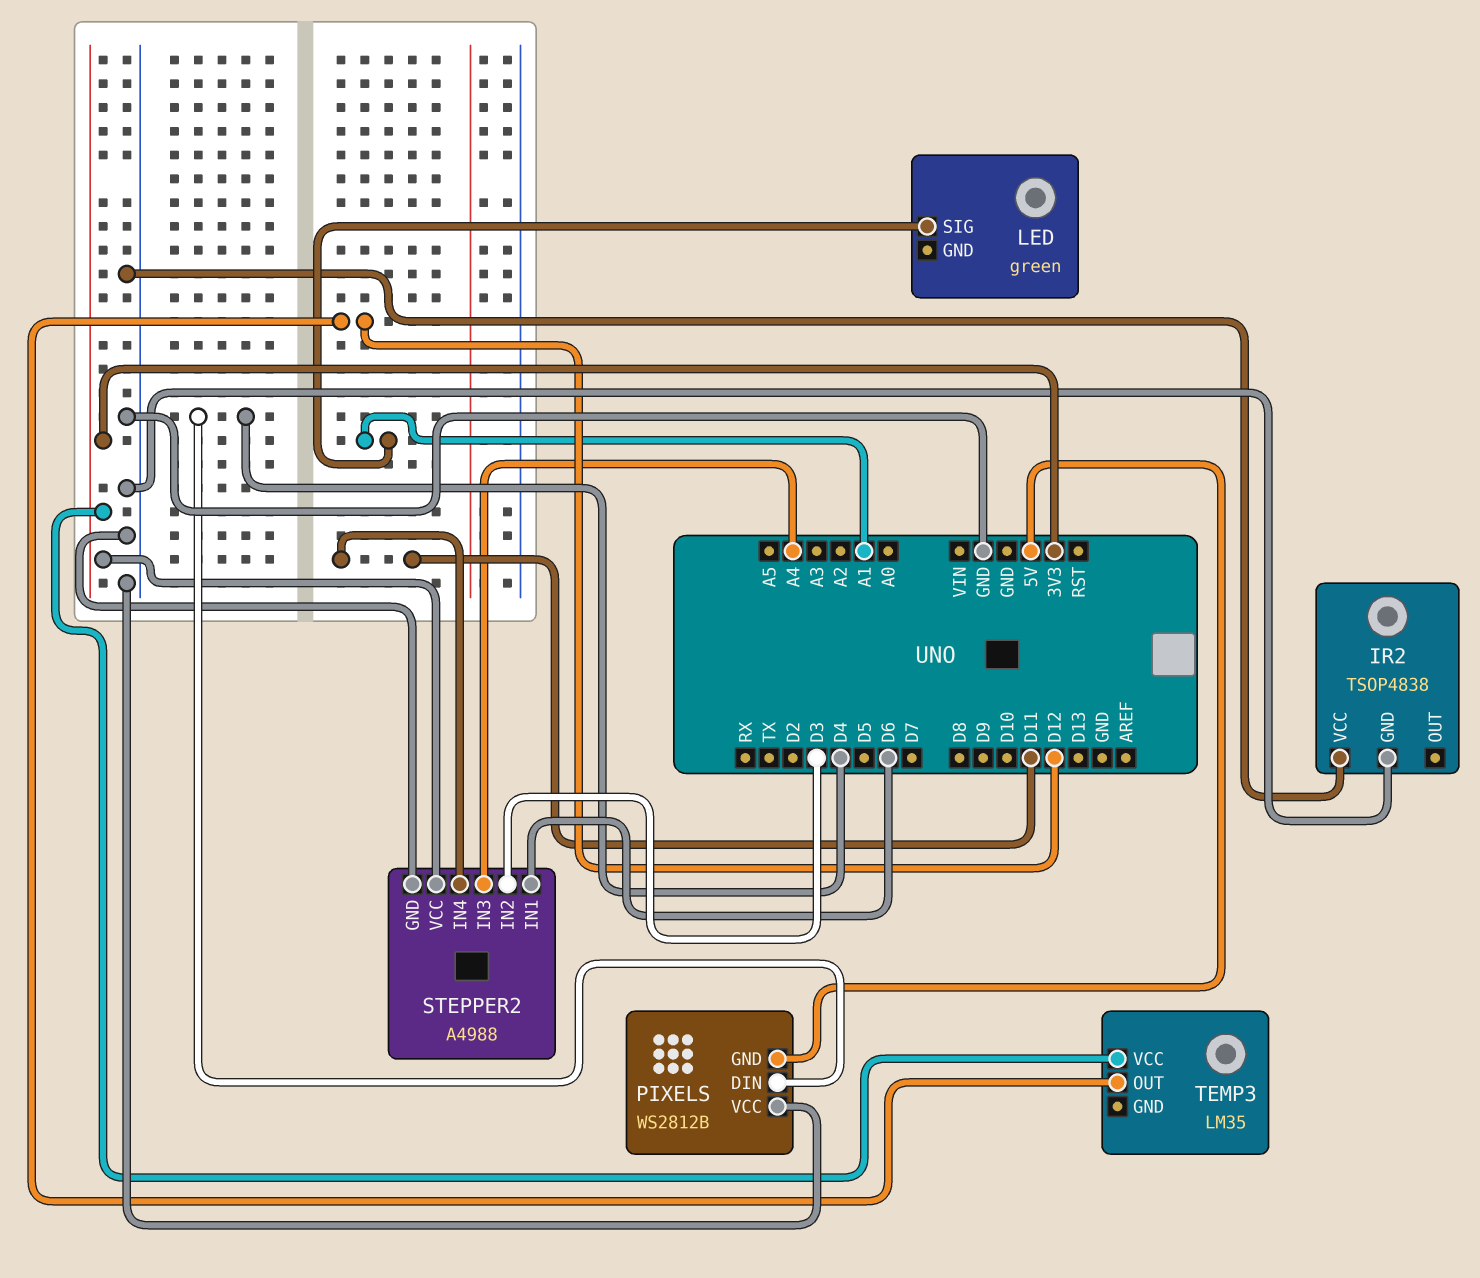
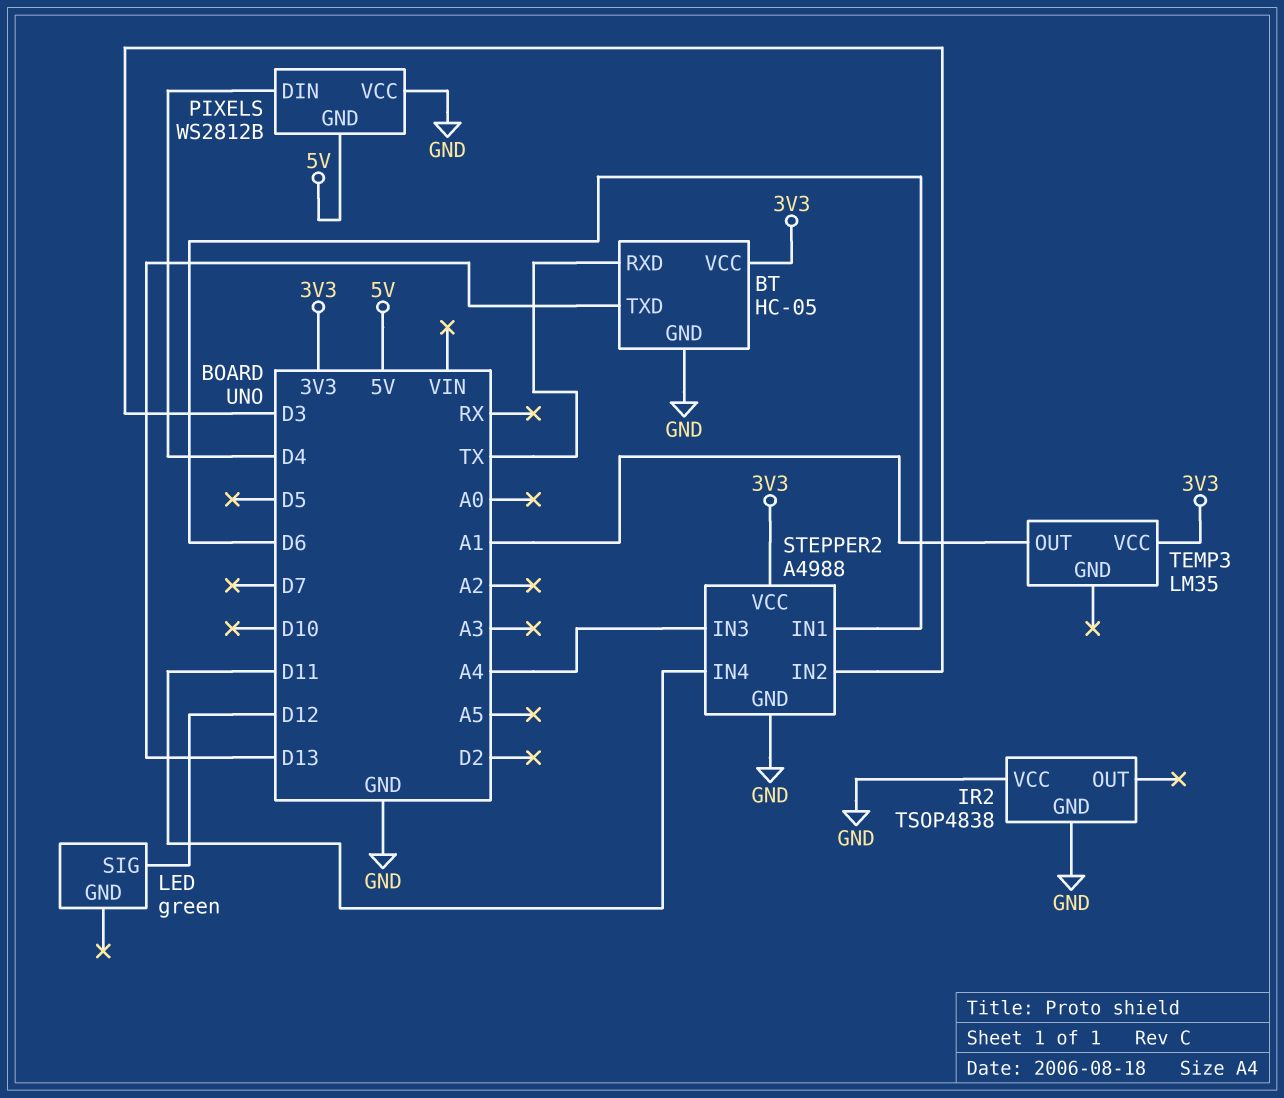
BT: none -> HC-05
BT pin GND: none -> GND
BT pin RXD: none -> TX
BT pin TXD: none -> D13
BT pin VCC: none -> 3V3
LED pin SIG: A1 -> D12
TEMP3 pin OUT: D12 -> A1

